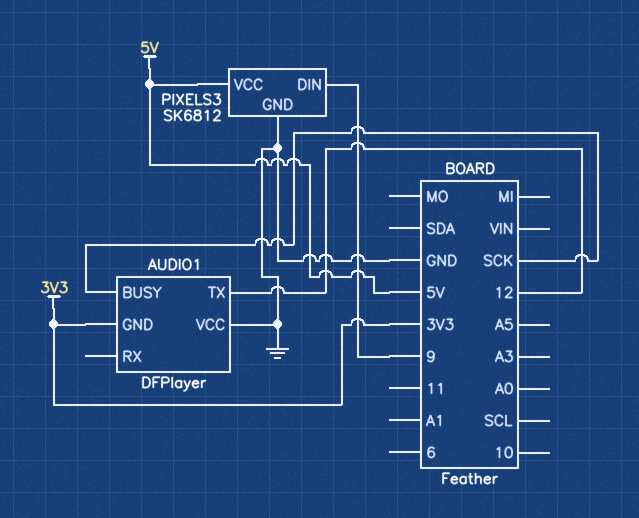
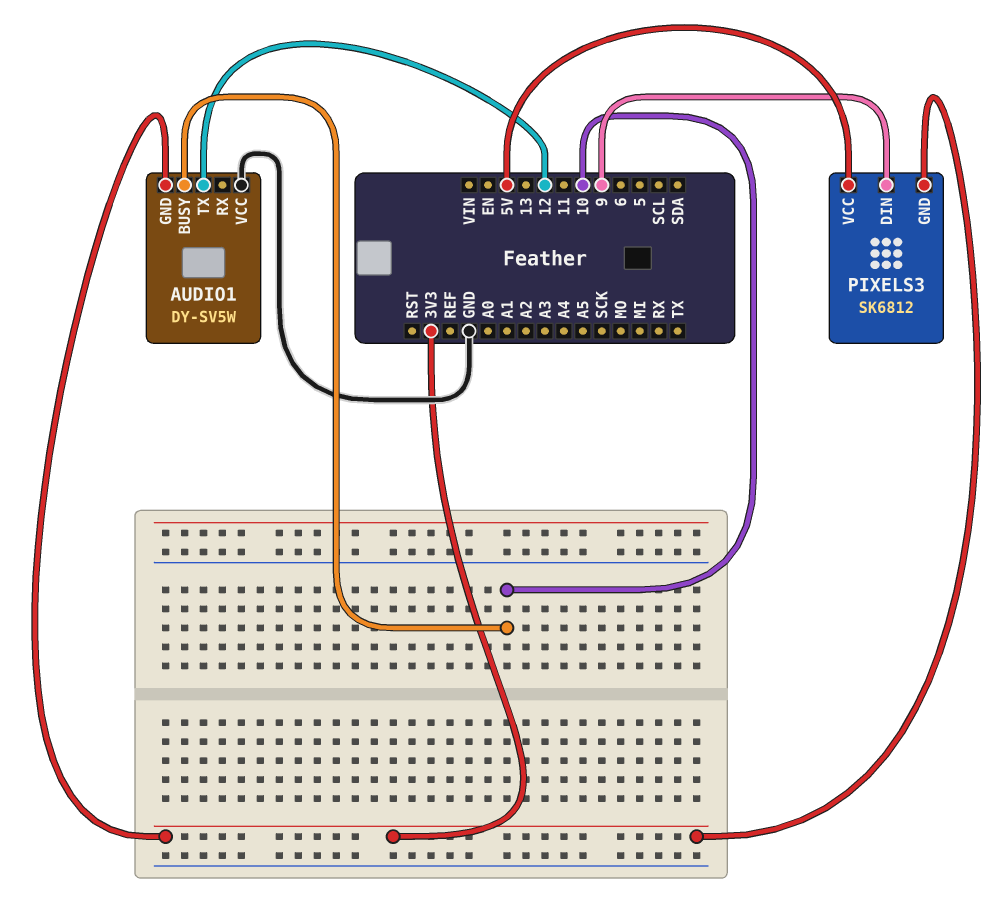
AUDIO1: DFPlayer -> DY-SV5W
AUDIO1 pin BUSY: SCK -> 10
PIXELS3 pin GND: GND -> 3V3

